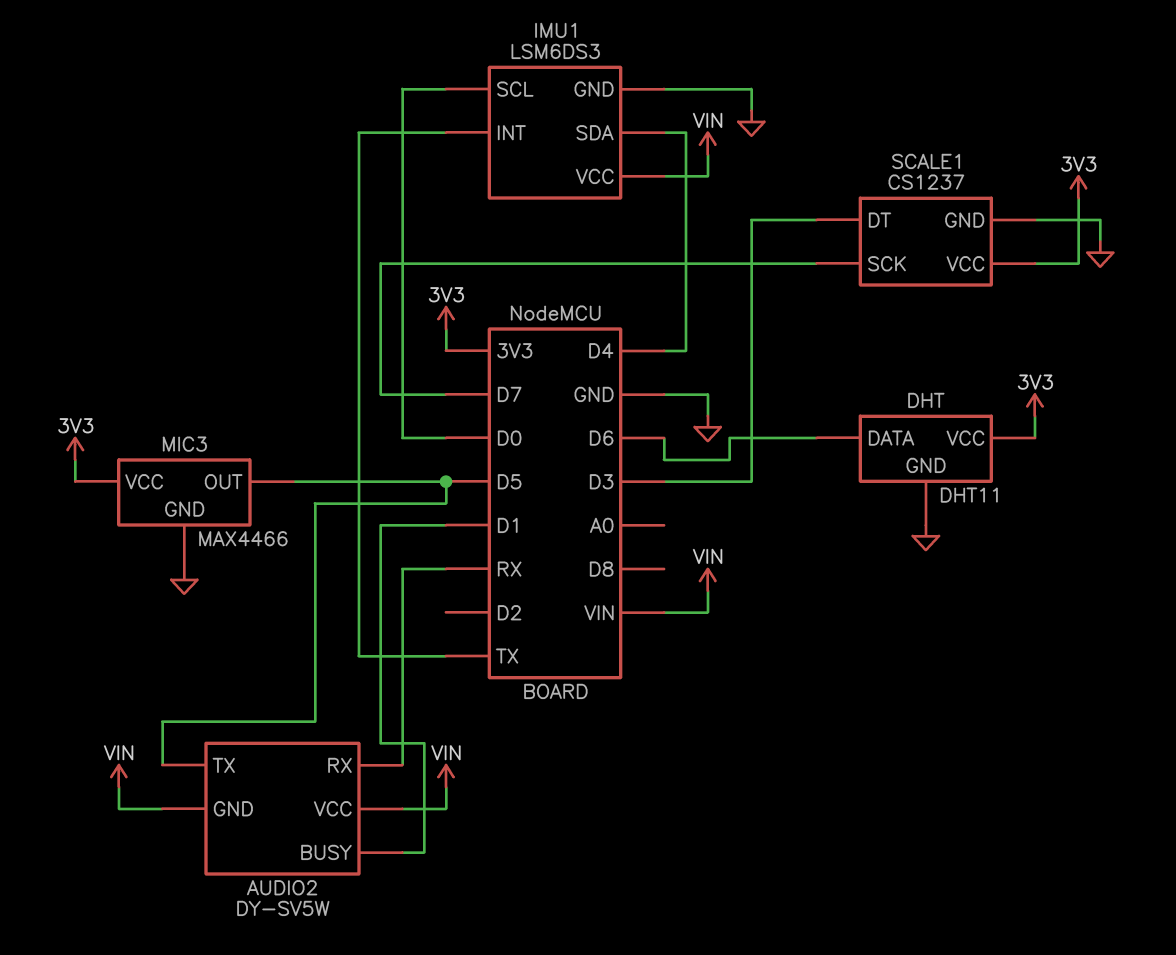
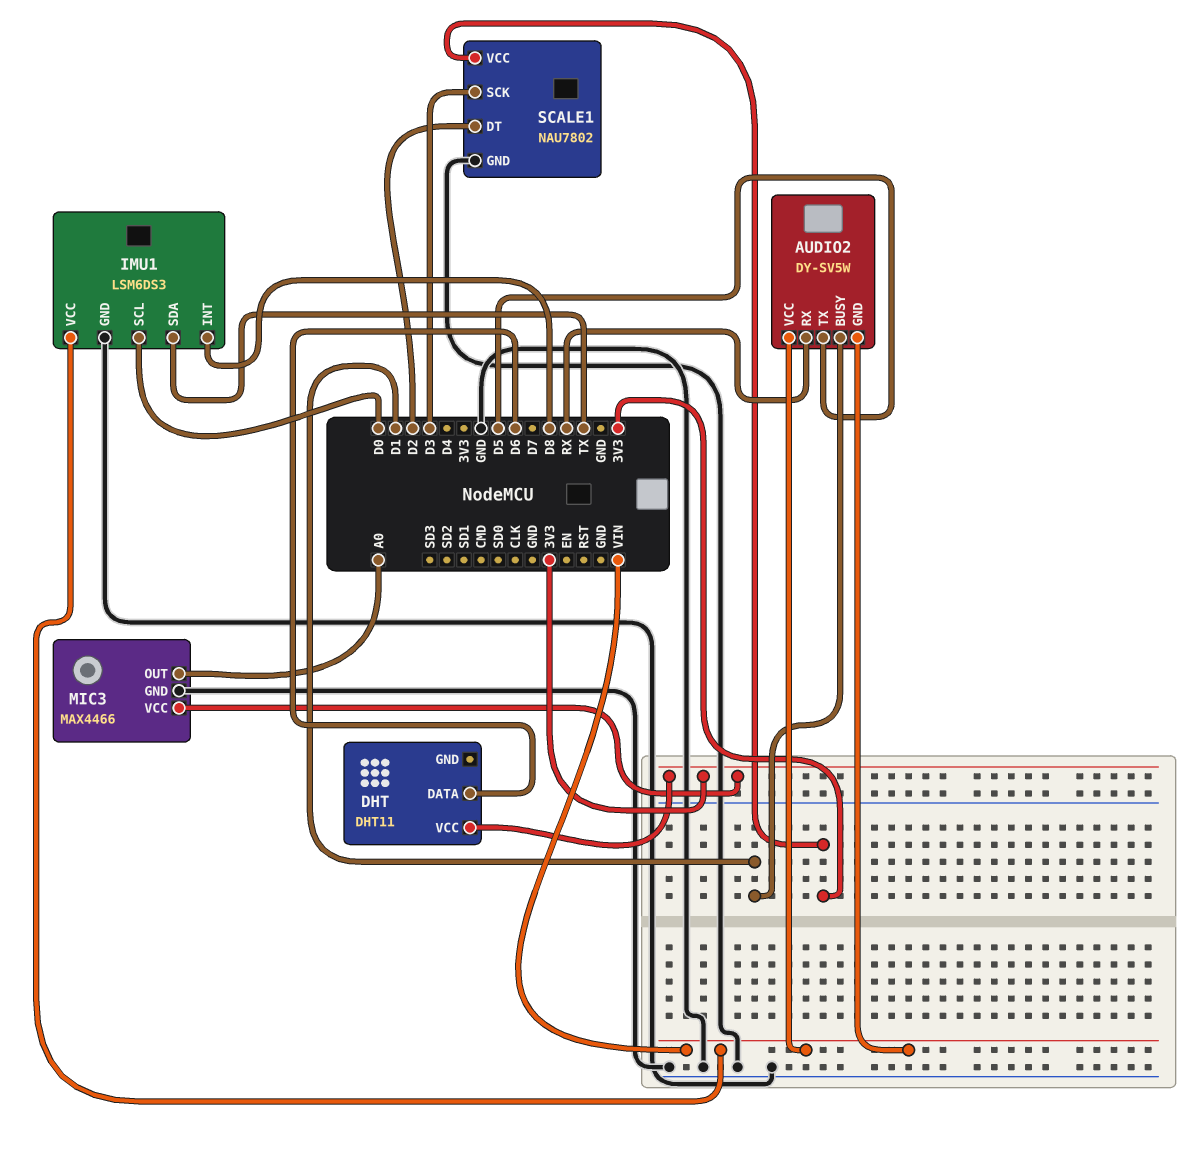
DHT pin GND: GND -> none
IMU1 pin INT: TX -> D8
IMU1 pin SDA: D4 -> TX
MIC3 pin OUT: D5 -> A0
SCALE1: CS1237 -> NAU7802
SCALE1 pin DT: D3 -> D2
SCALE1 pin SCK: D7 -> D3

